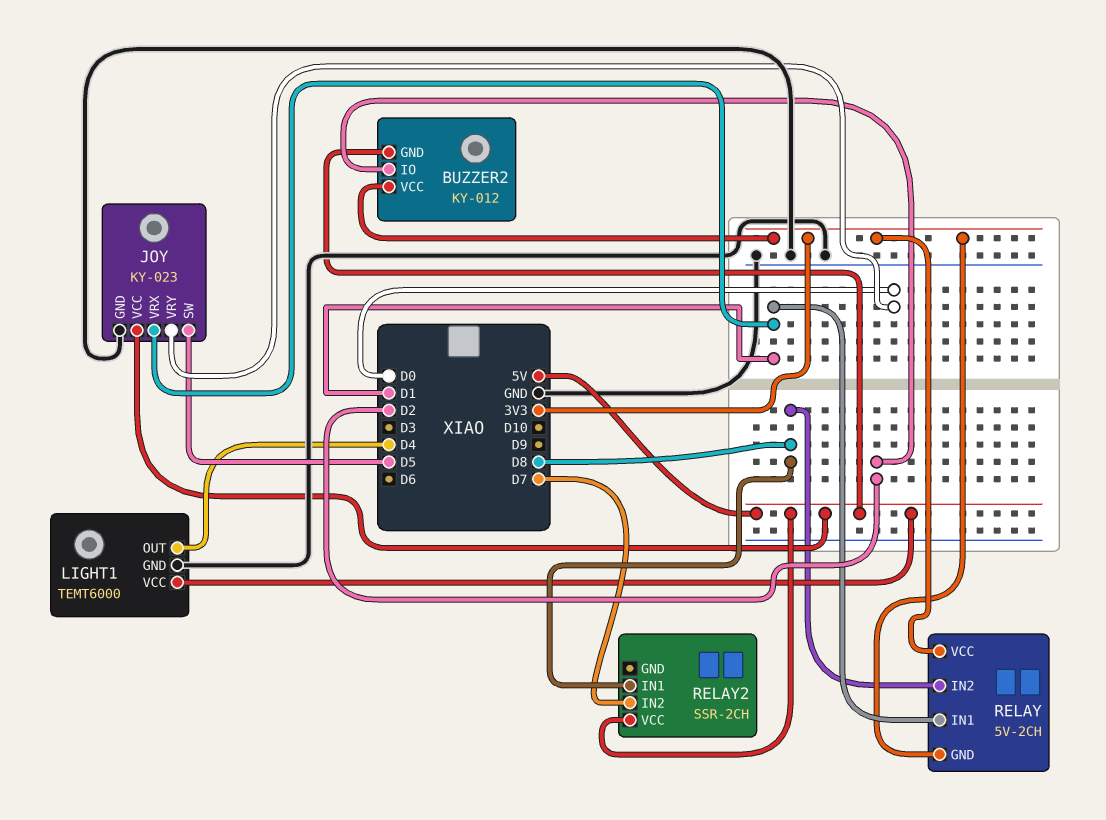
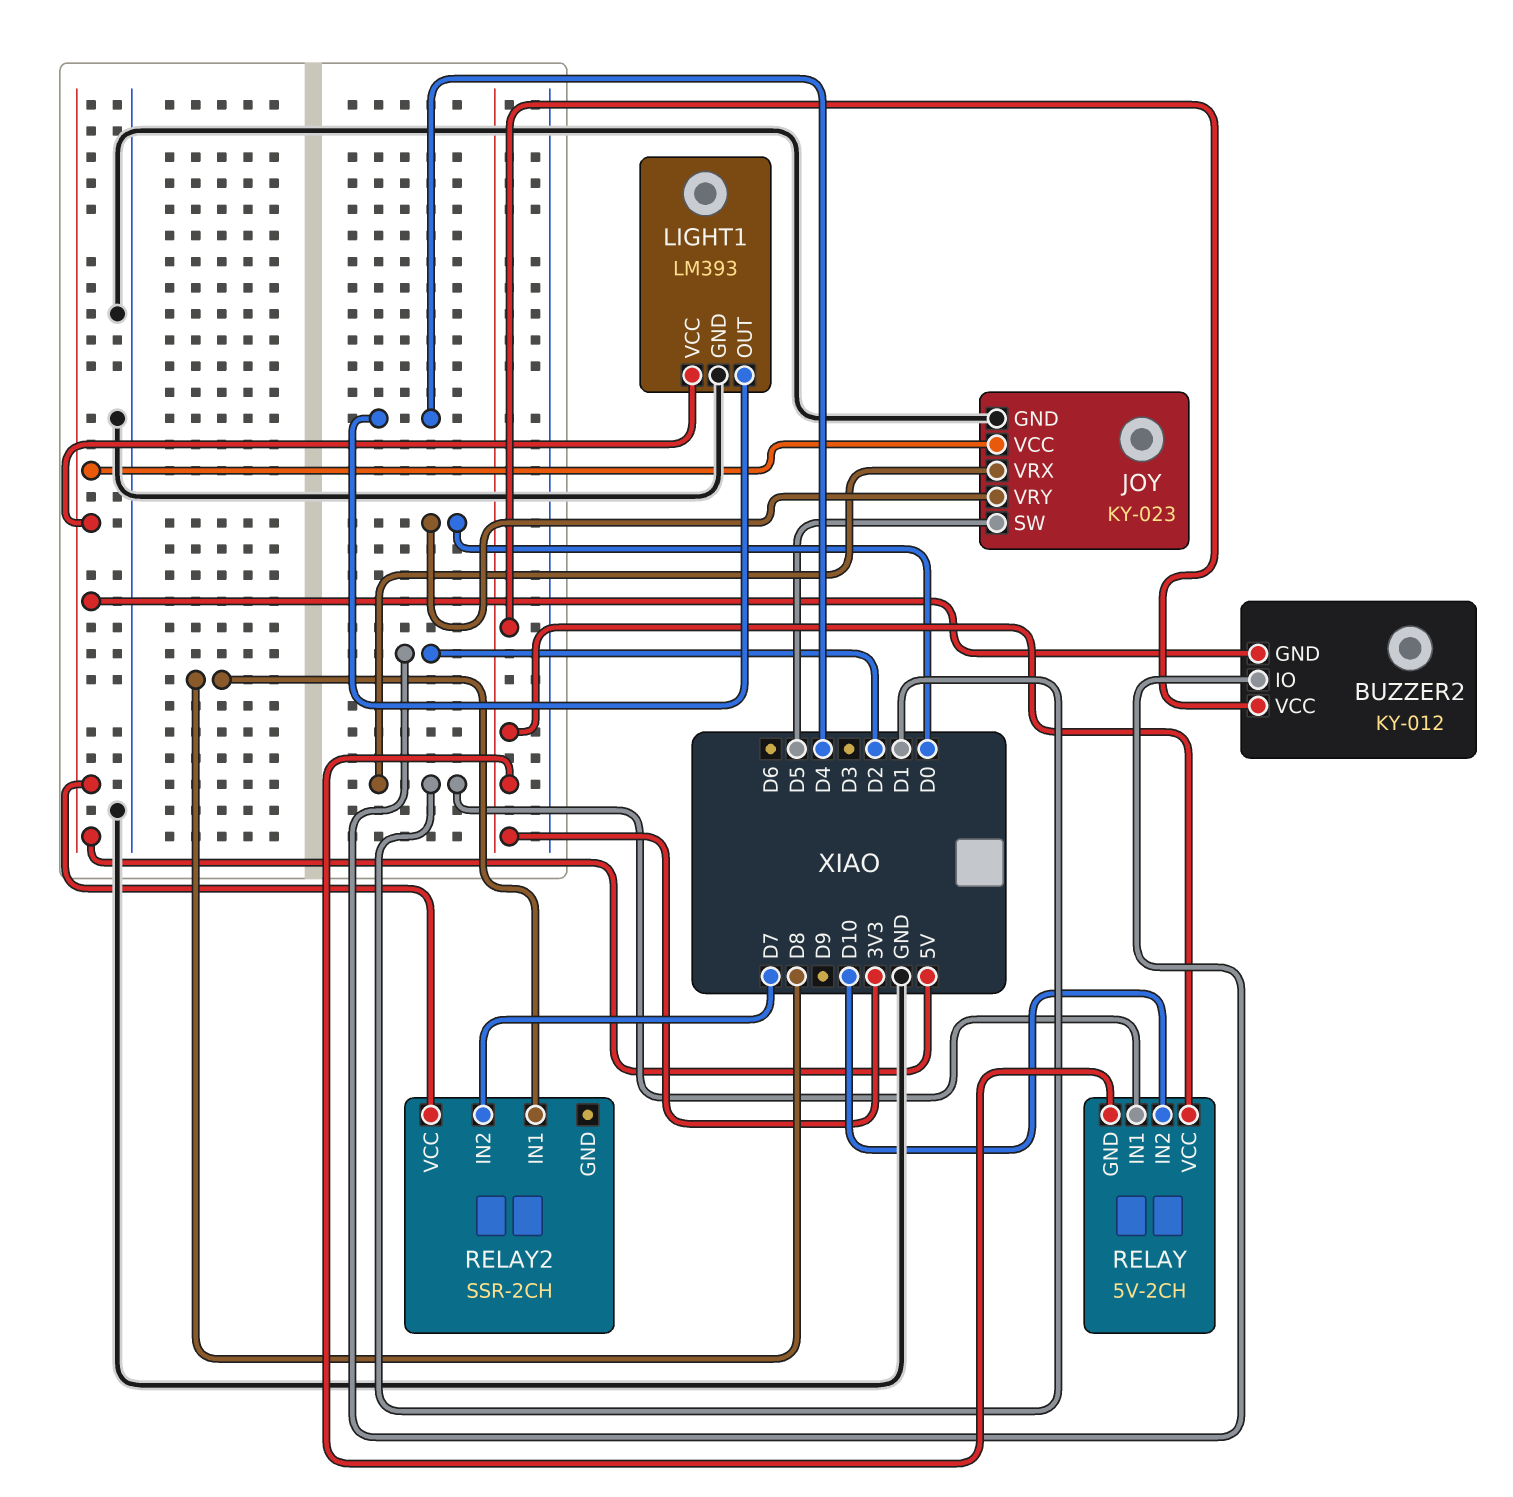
LIGHT1: TEMT6000 -> LM393
RELAY pin IN2: D8 -> D10

